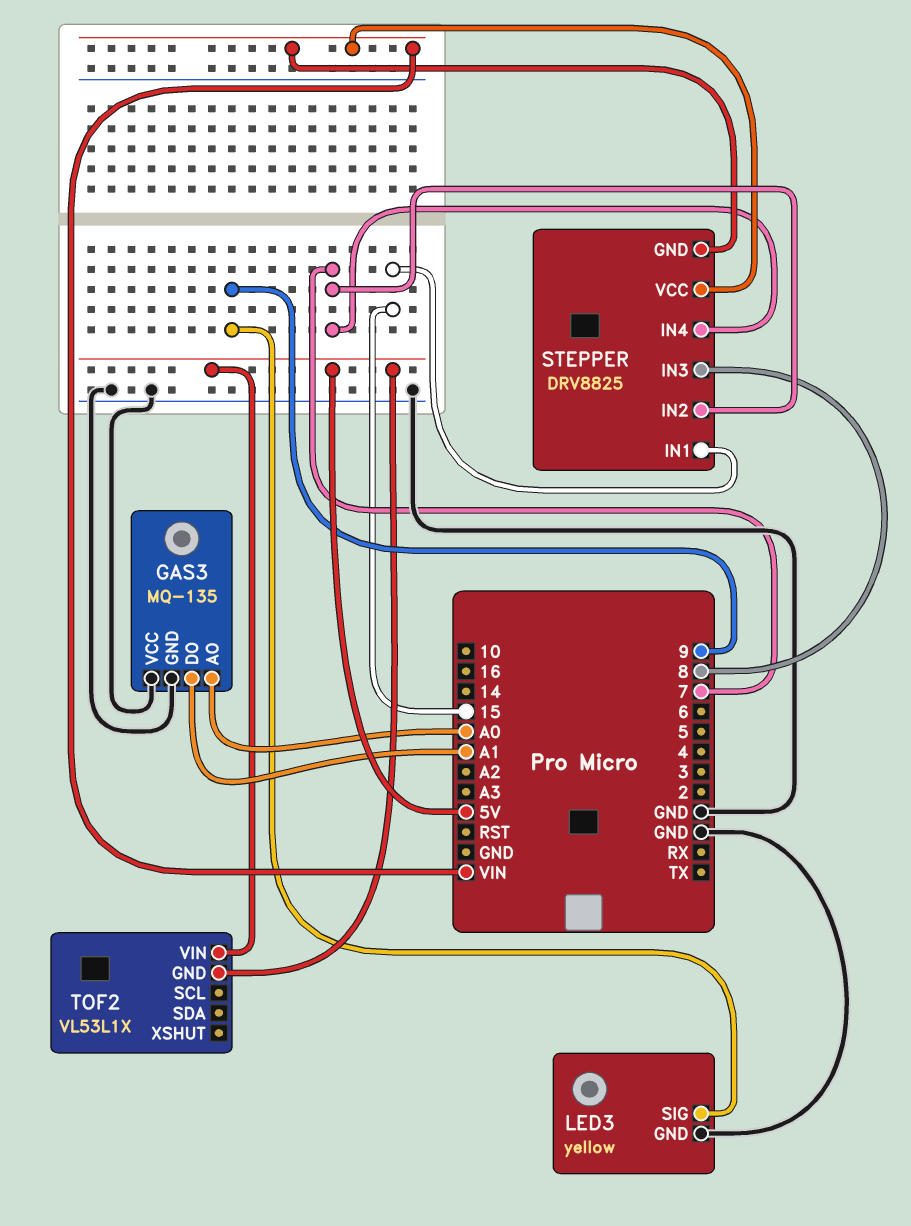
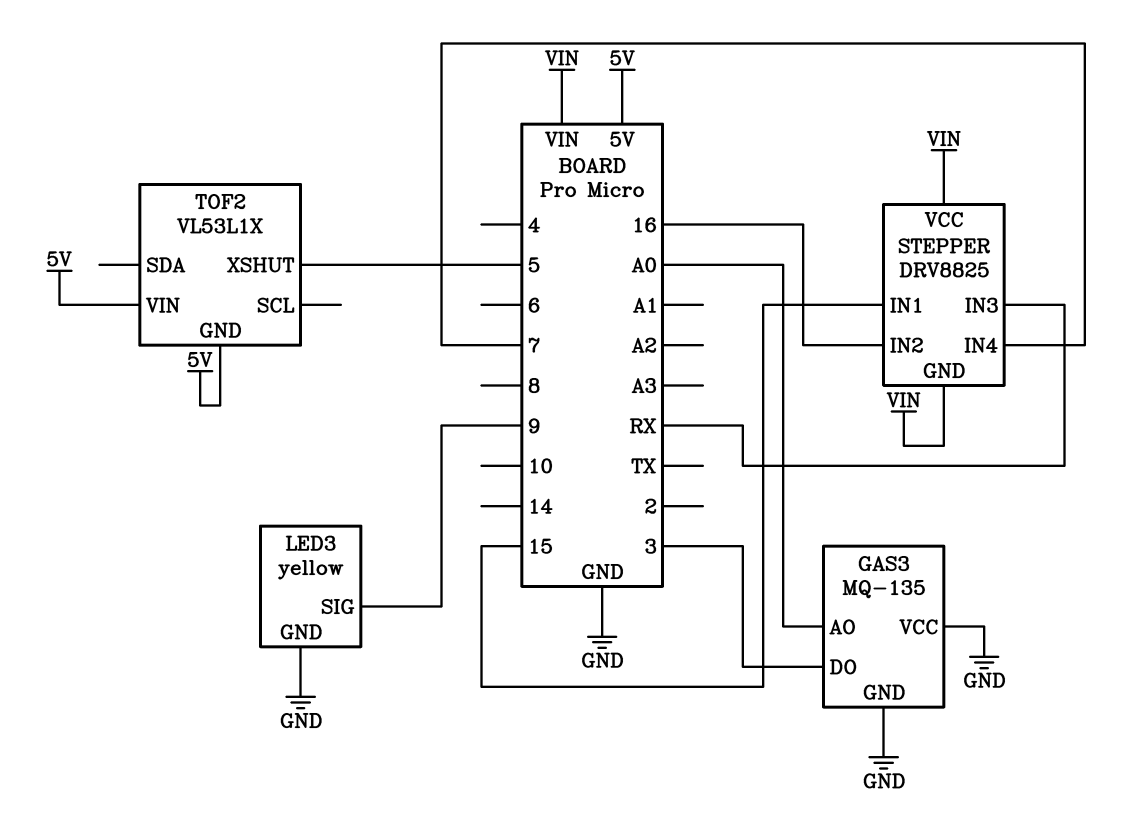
GAS3 pin DO: A1 -> 3
STEPPER pin IN2: 7 -> 16
STEPPER pin IN3: 8 -> RX
TOF2 pin XSHUT: none -> 5

